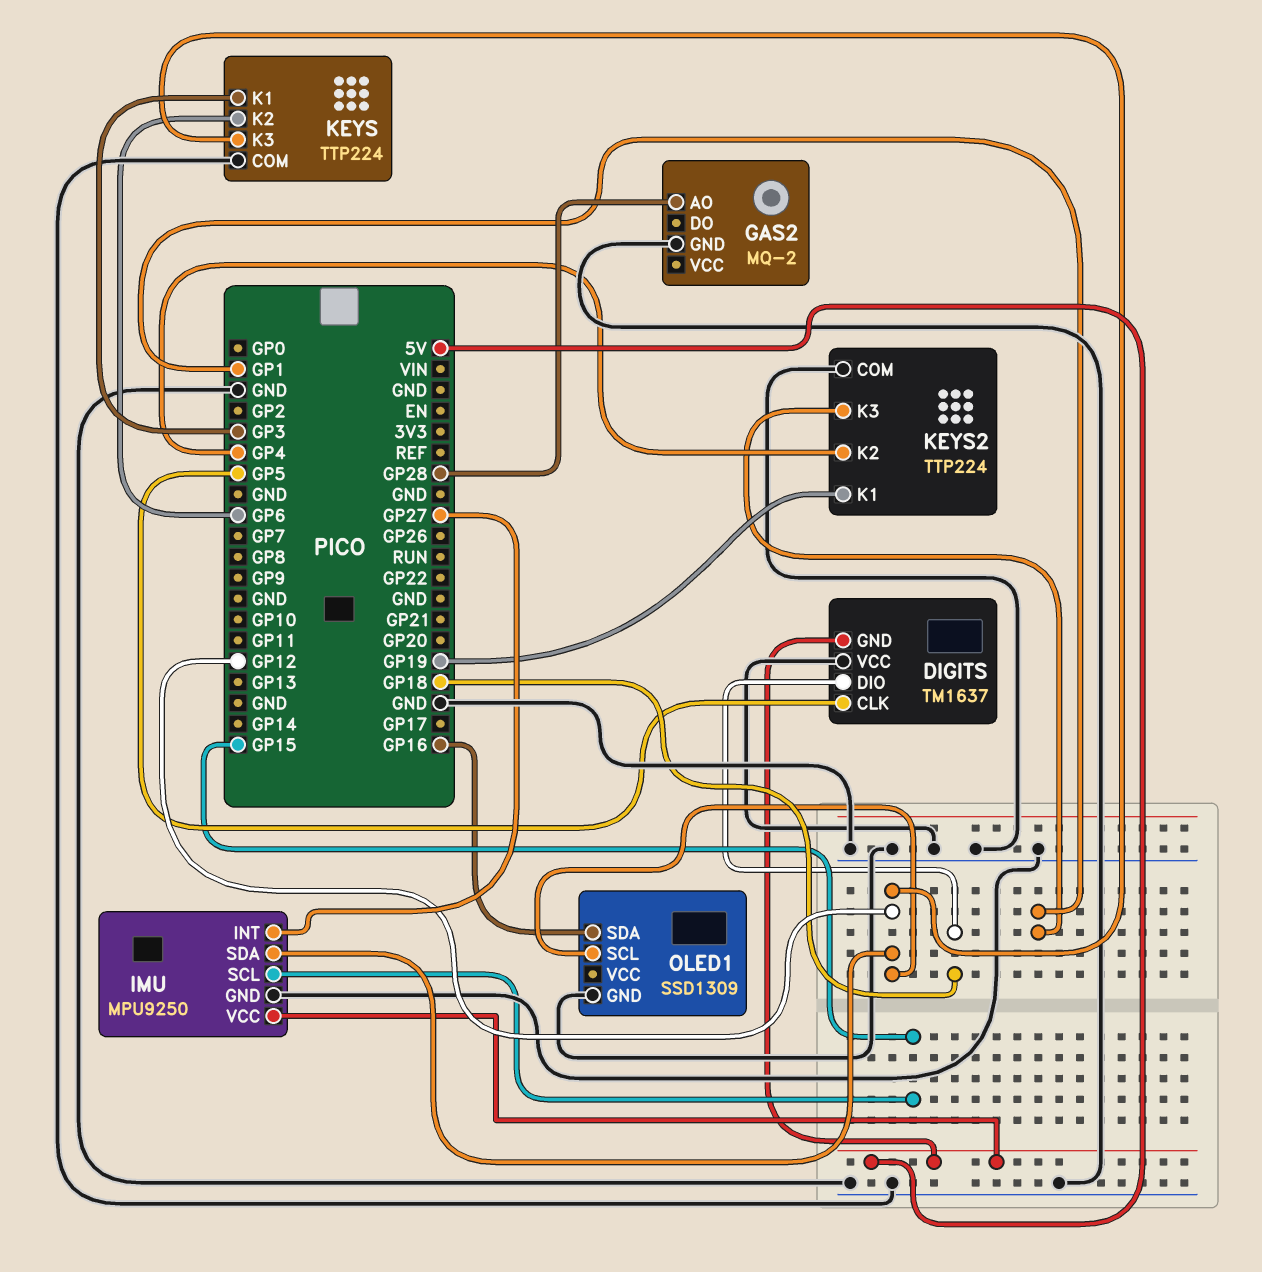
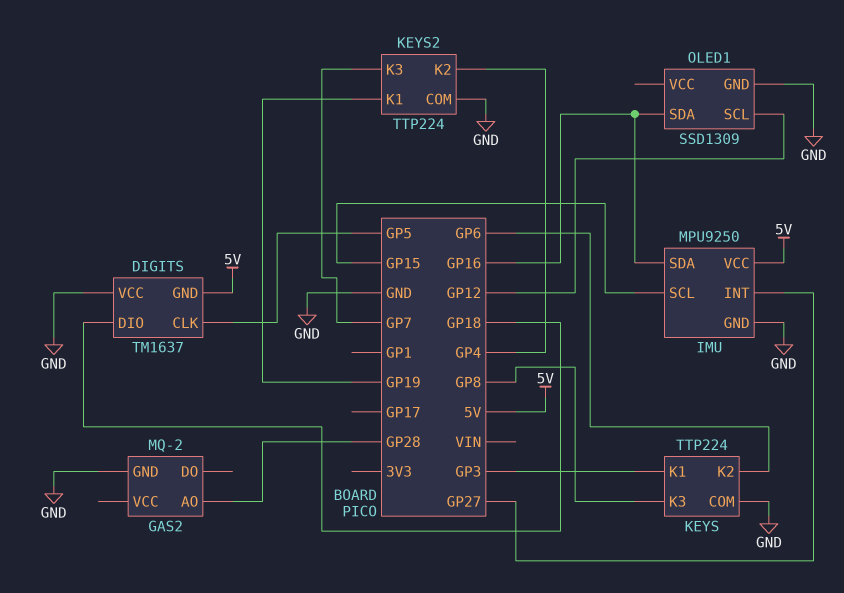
IMU pin SDA: GP12 -> GP16
KEYS pin K3: GP12 -> GP8
KEYS2 pin K3: GP1 -> GP7

